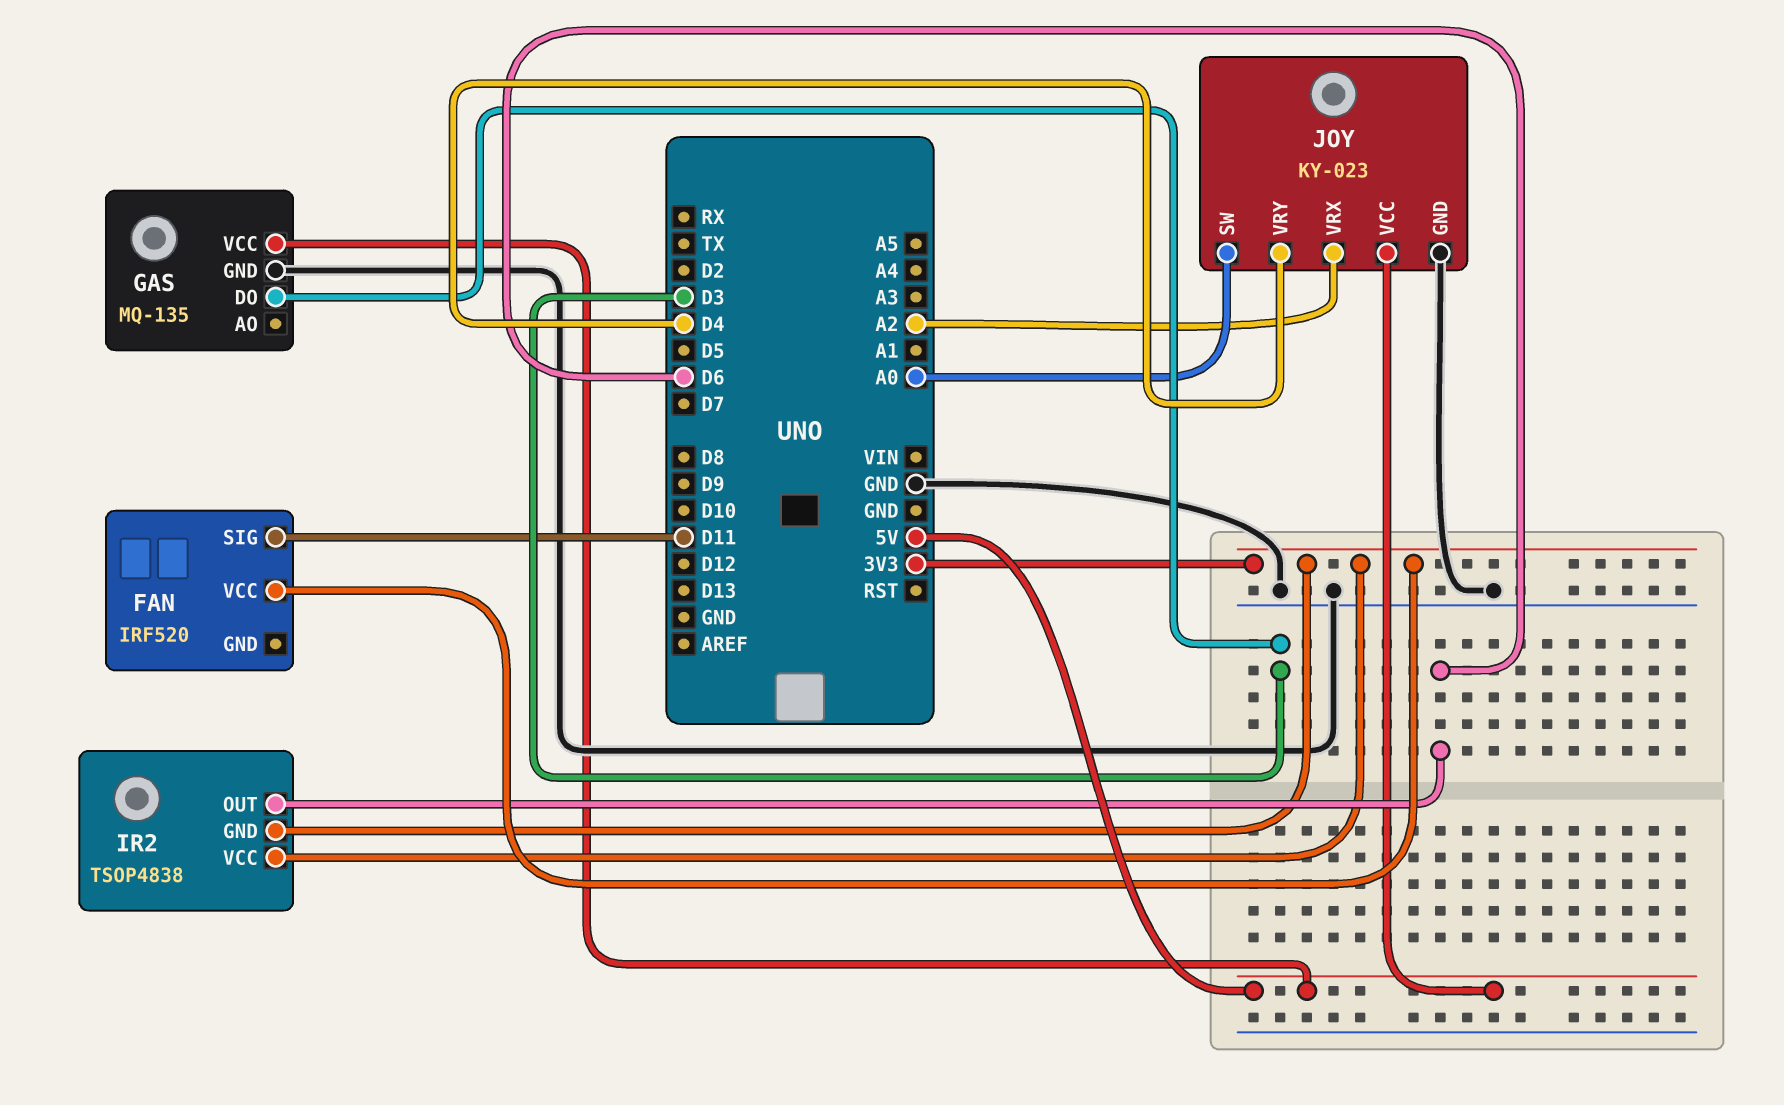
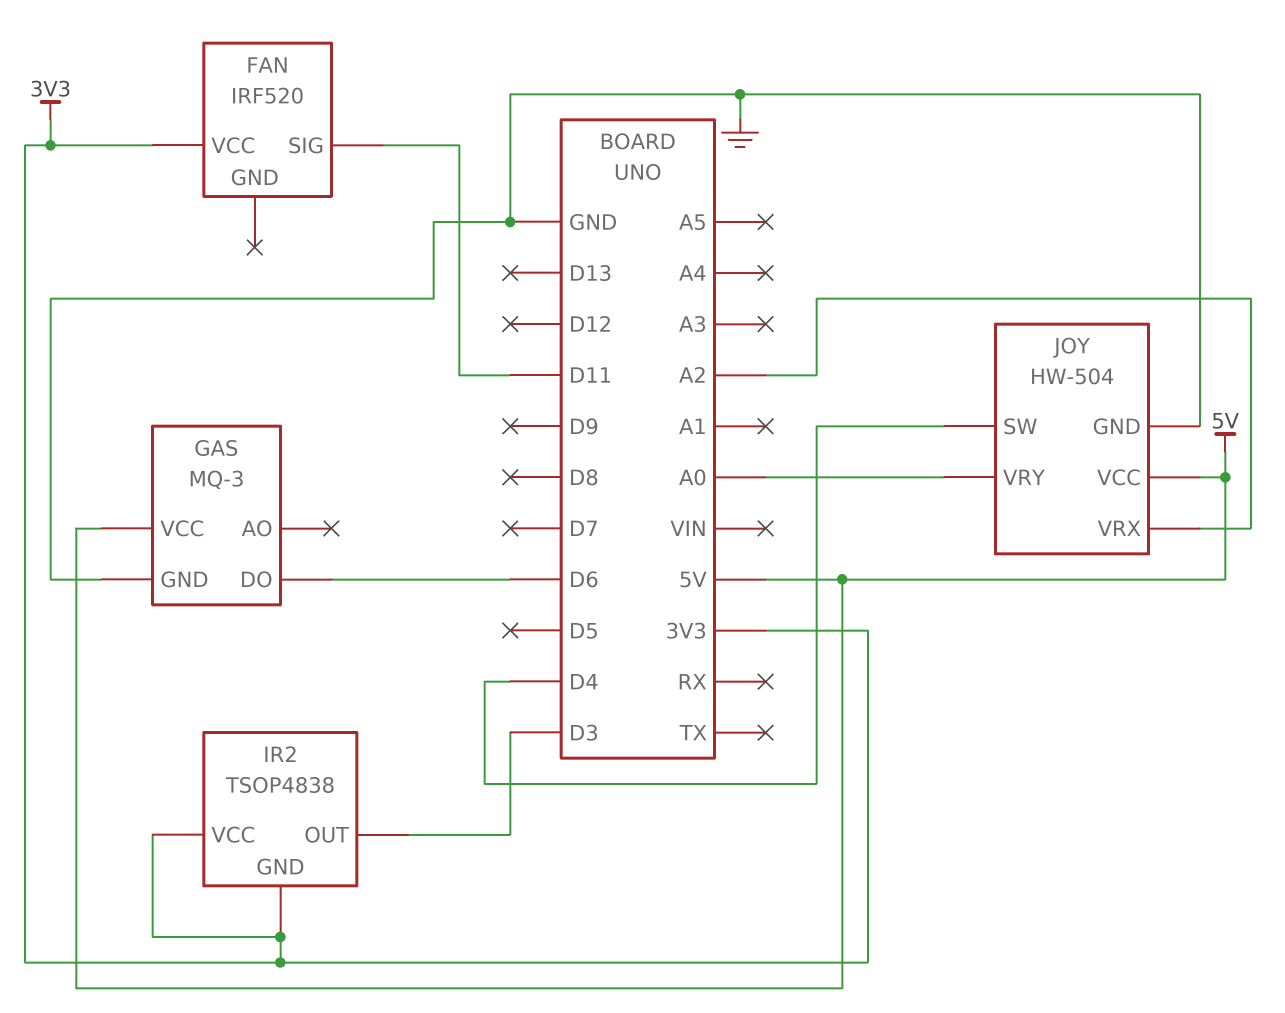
GAS: MQ-135 -> MQ-3
GAS pin DO: D3 -> D6
IR2 pin OUT: D6 -> D3
JOY: KY-023 -> HW-504
JOY pin SW: A0 -> D4
JOY pin VRY: D4 -> A0

